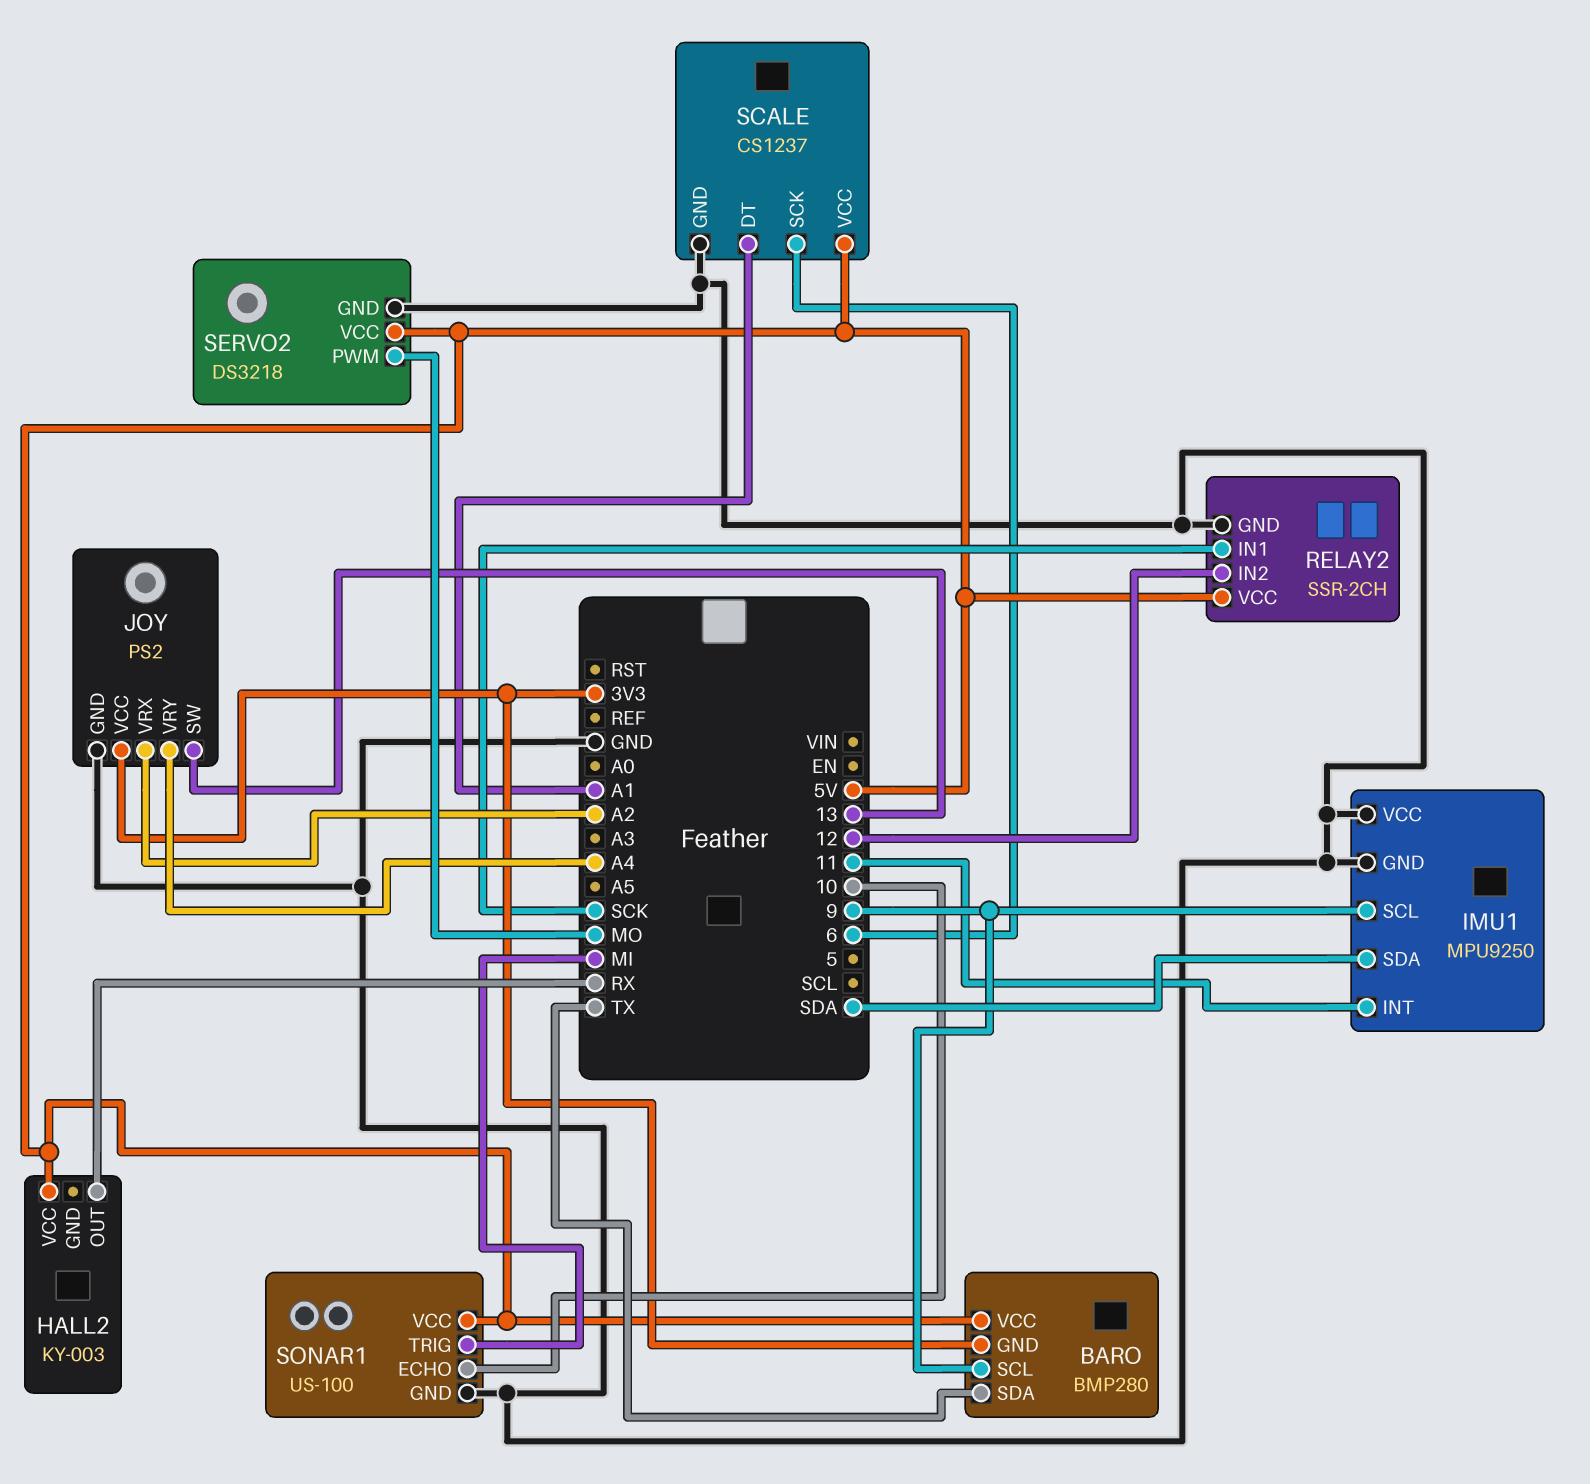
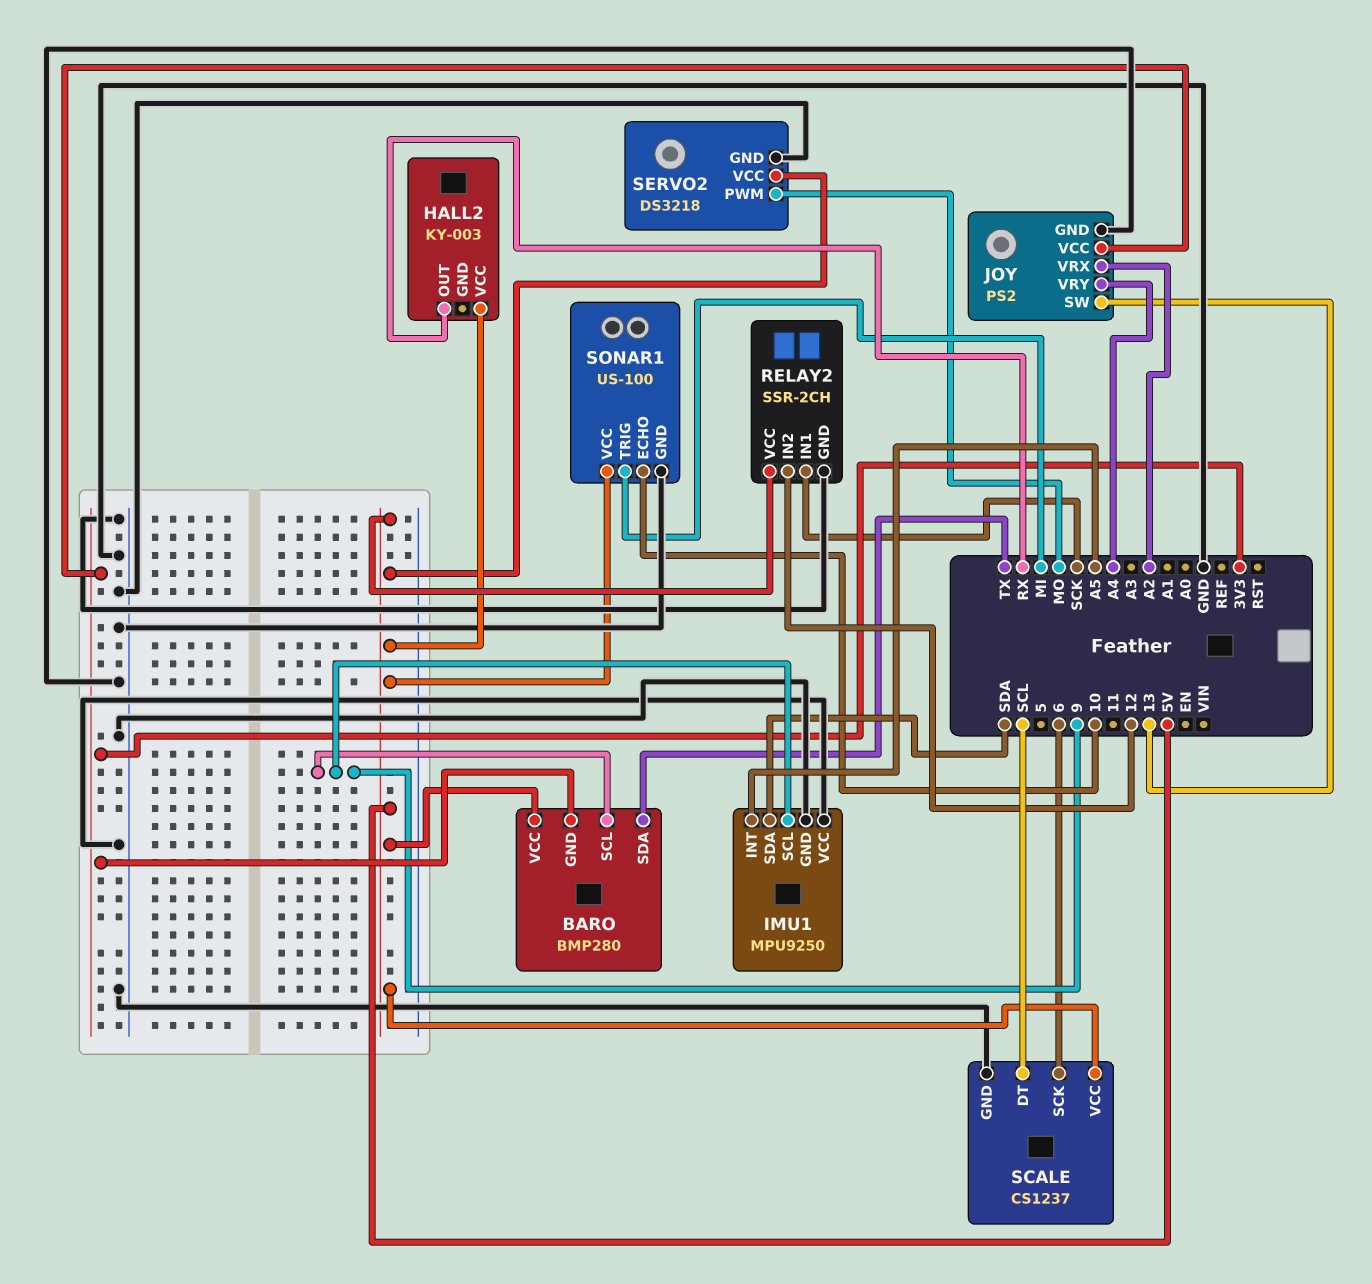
IMU1 pin INT: 11 -> A5
SCALE pin DT: A1 -> SCL

